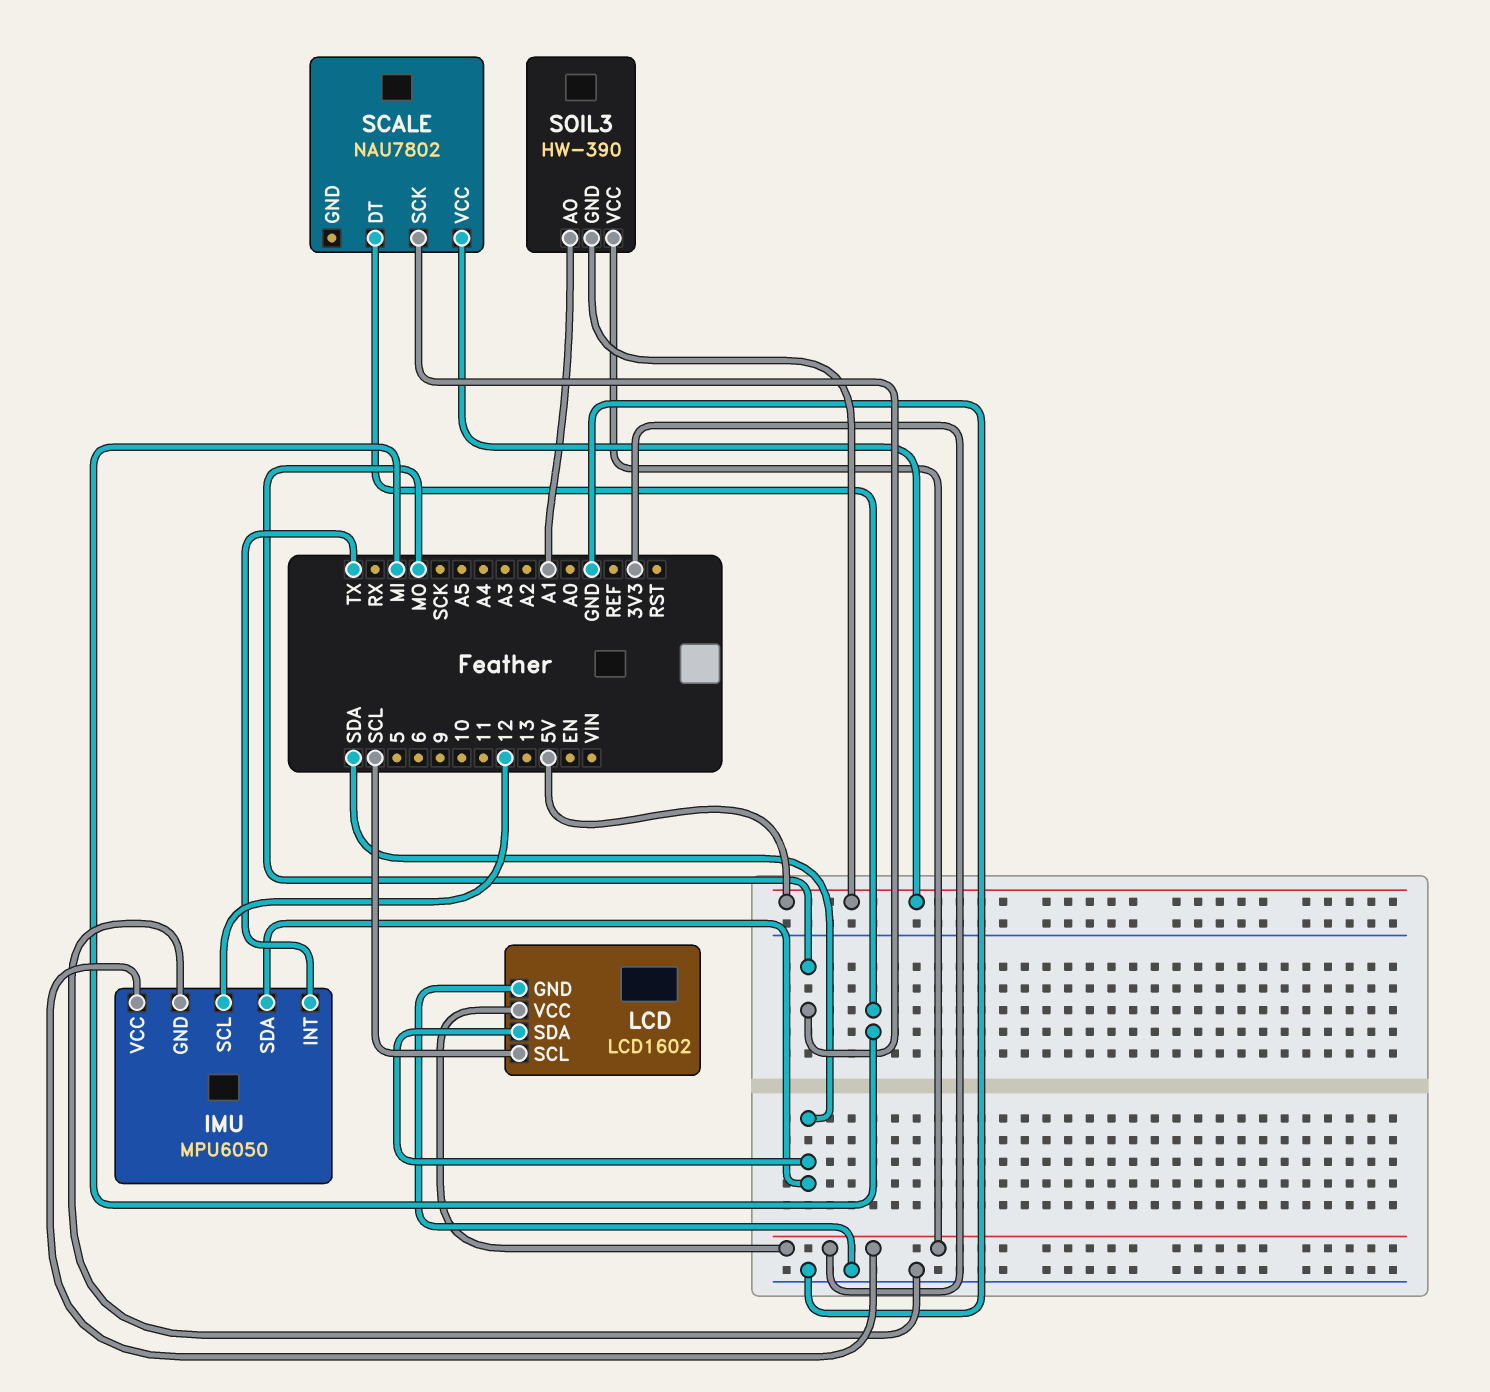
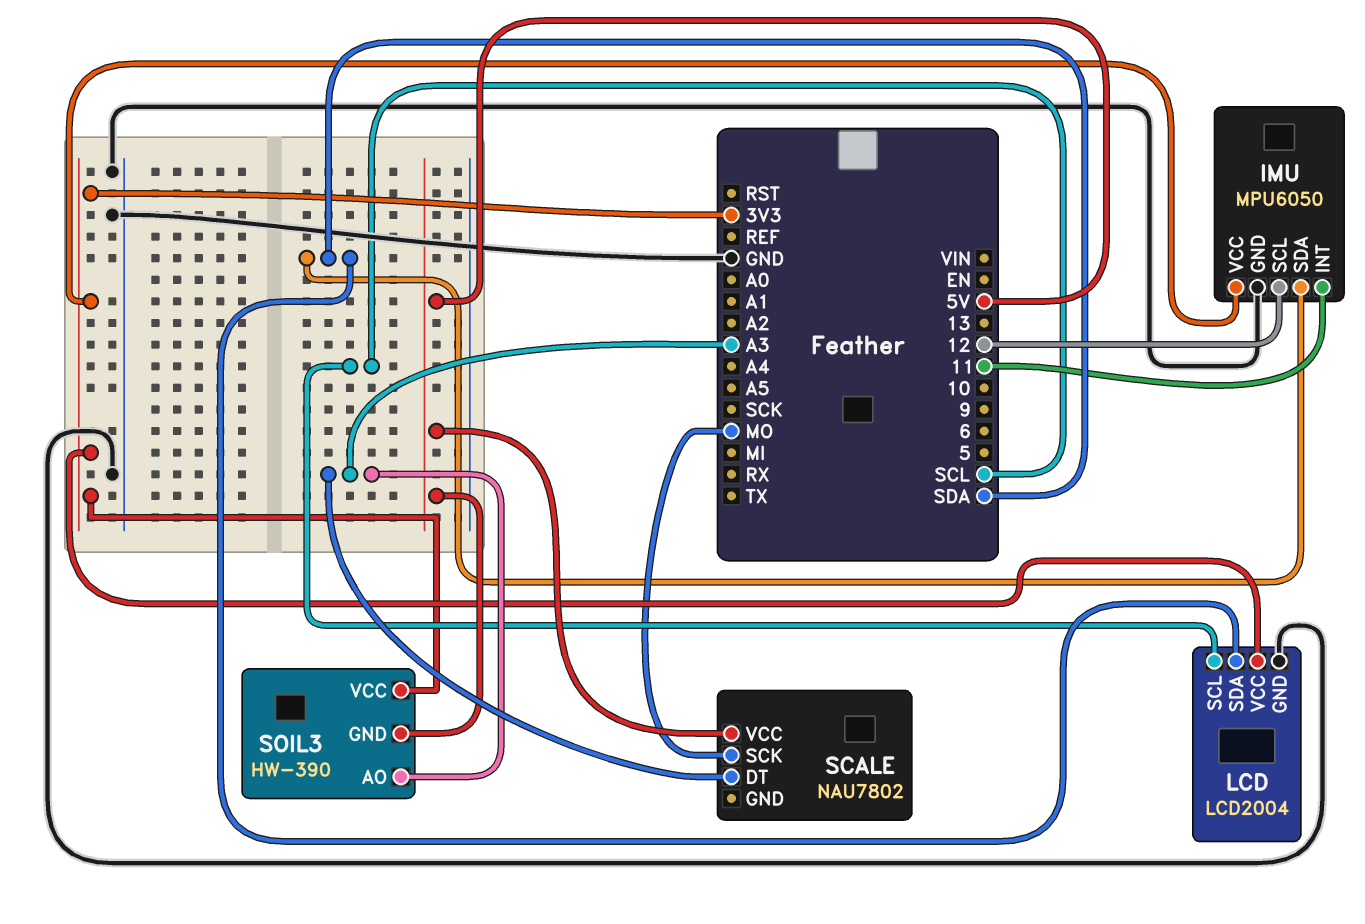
IMU pin INT: TX -> 11
LCD: LCD1602 -> LCD2004
SCALE pin DT: MI -> A3
SOIL3 pin AO: A1 -> A3

